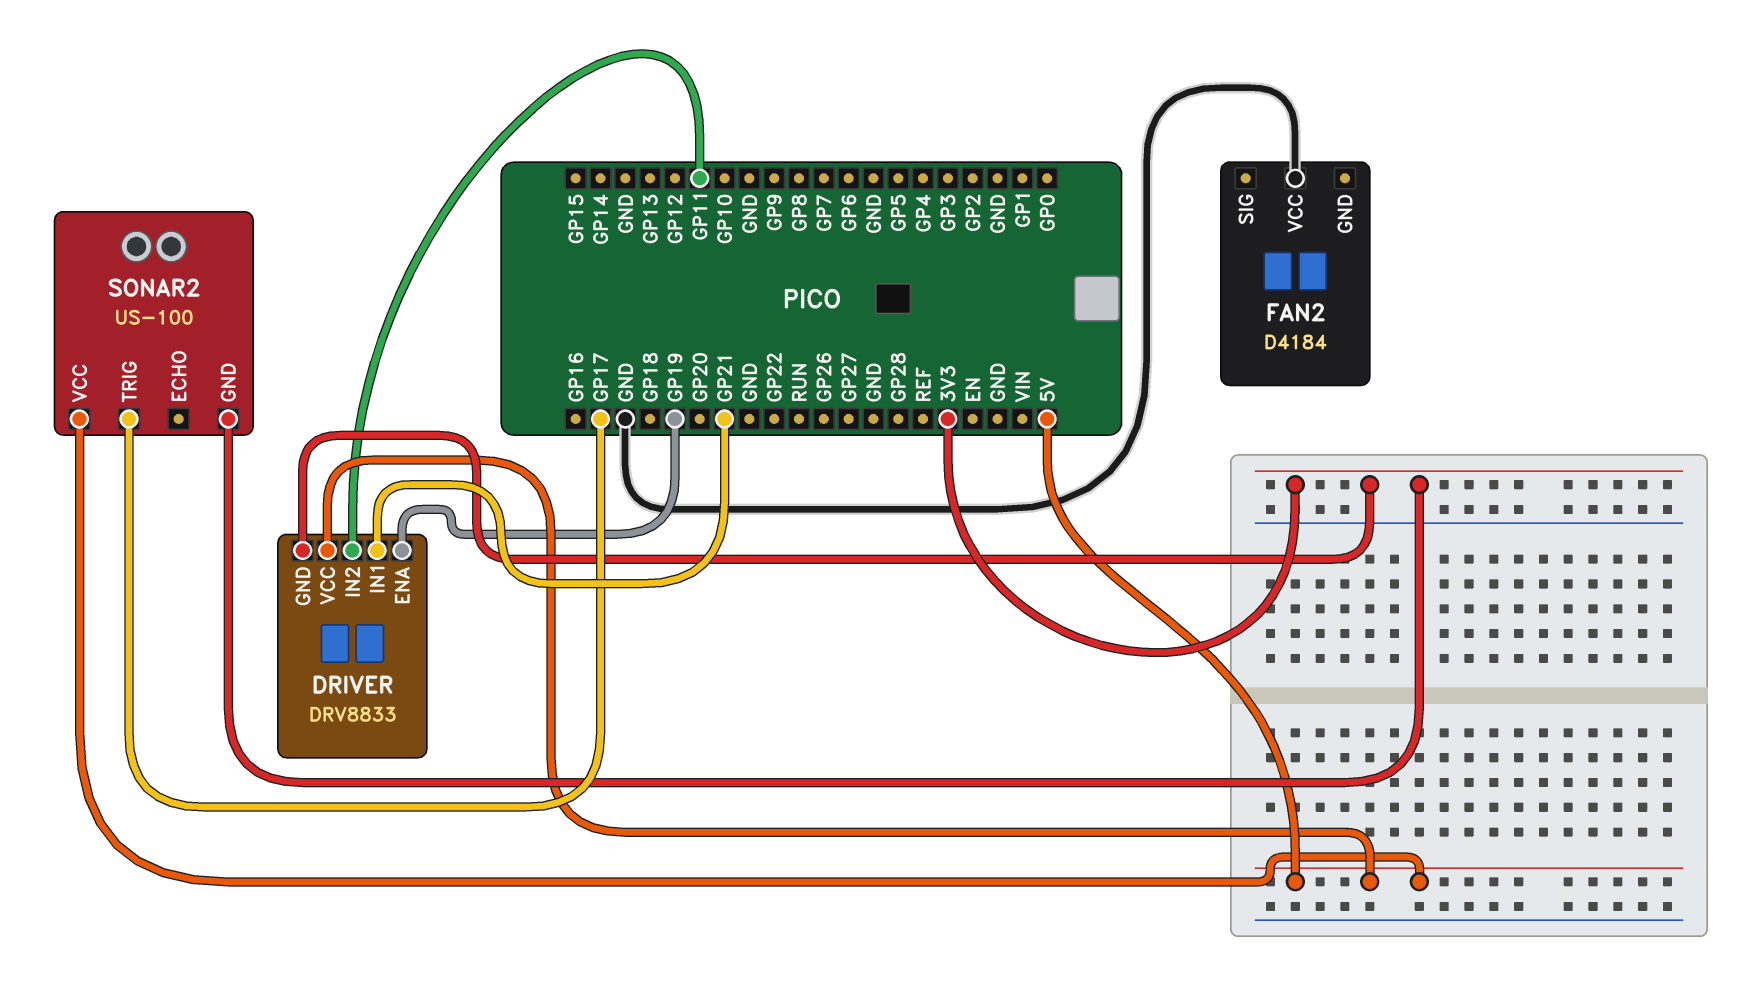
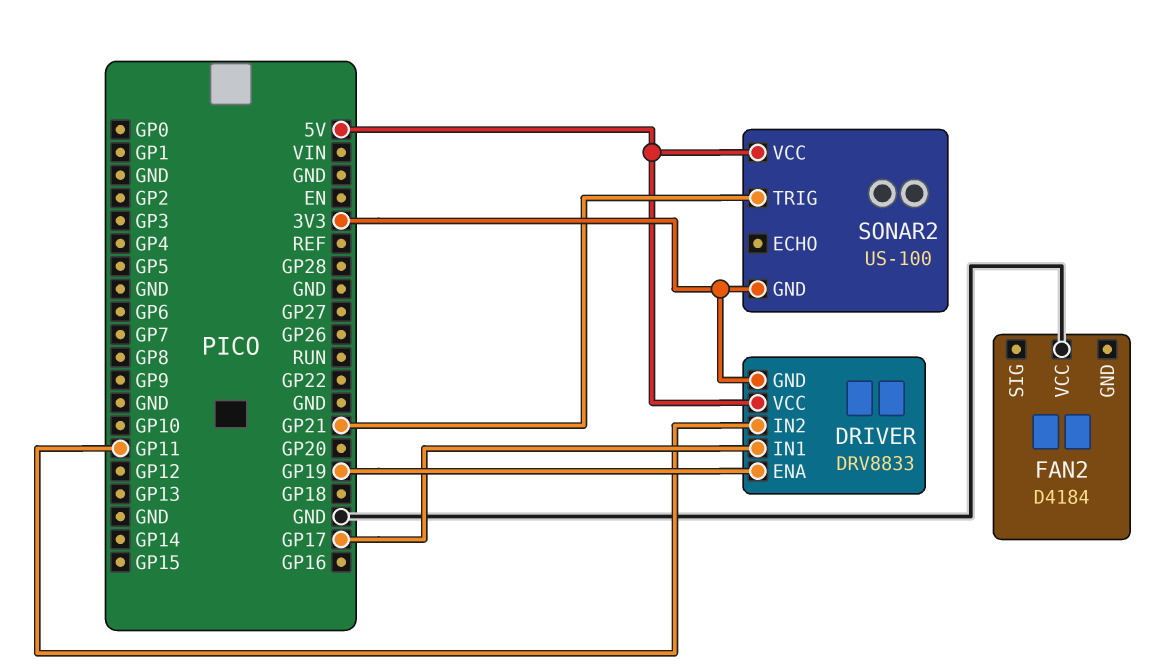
DRIVER pin IN1: GP21 -> GP17
SONAR2 pin TRIG: GP17 -> GP21

